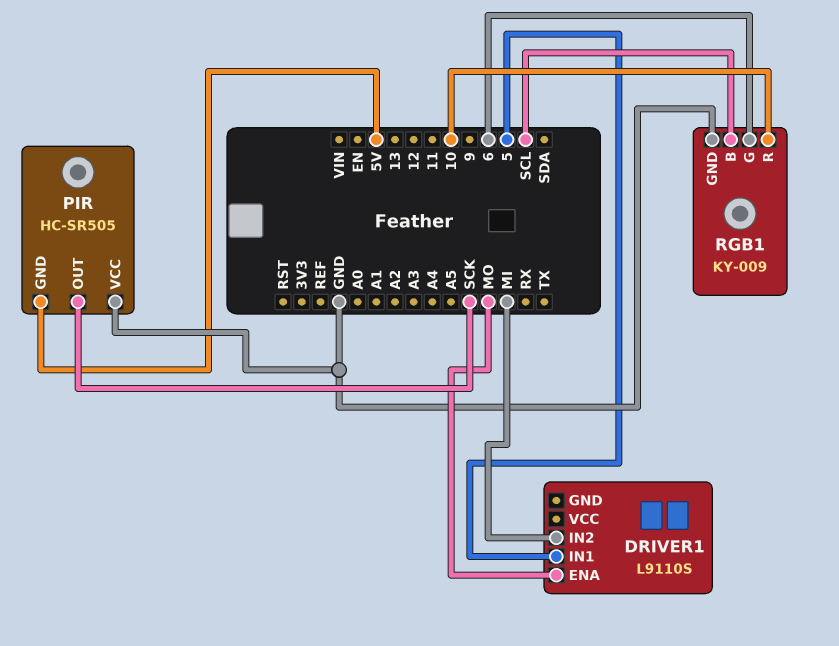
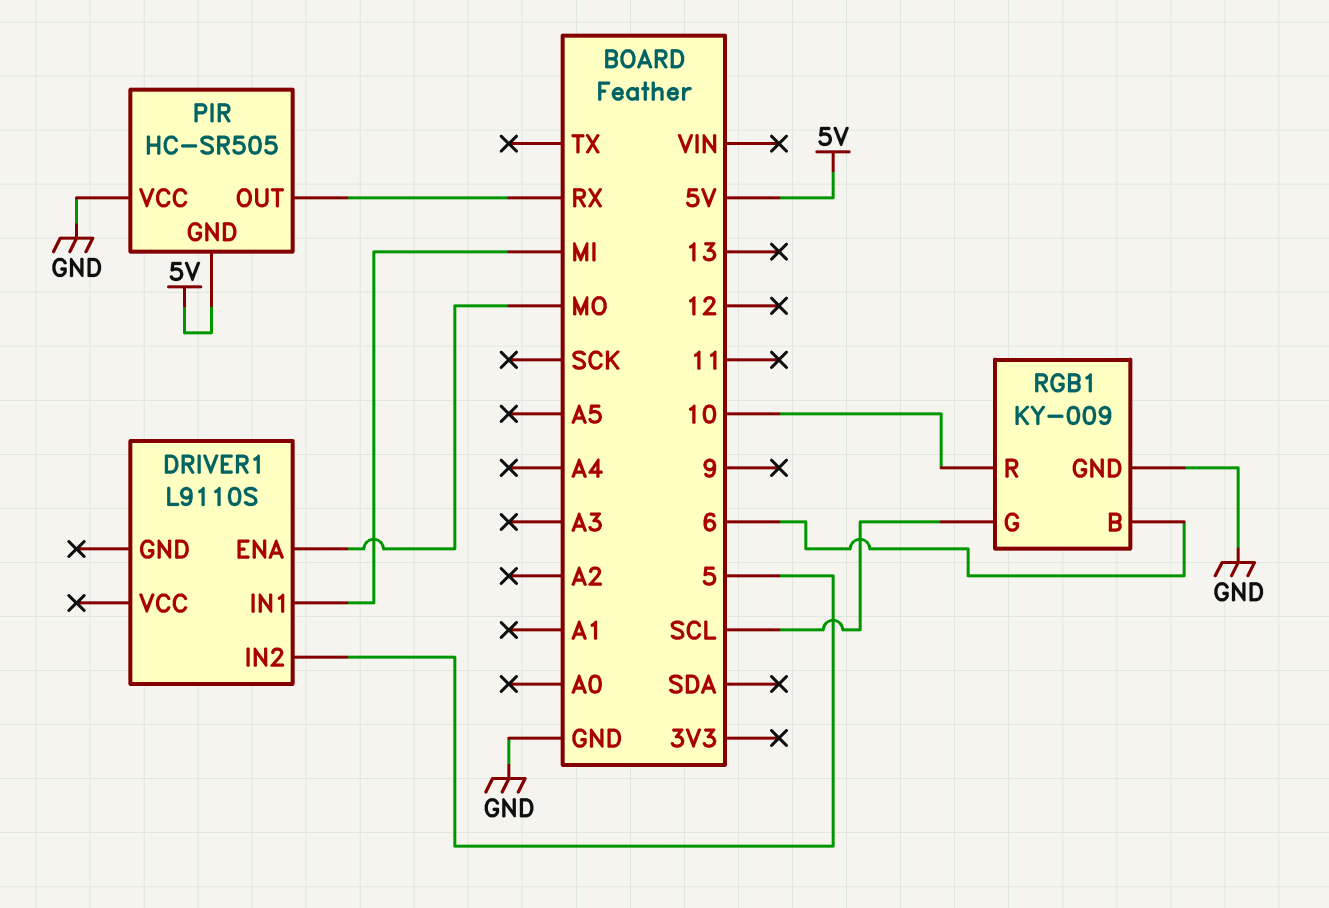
DRIVER1 pin IN1: 5 -> MI
DRIVER1 pin IN2: MI -> 5
PIR pin OUT: SCK -> RX
RGB1 pin B: SCL -> 6
RGB1 pin G: 6 -> SCL

